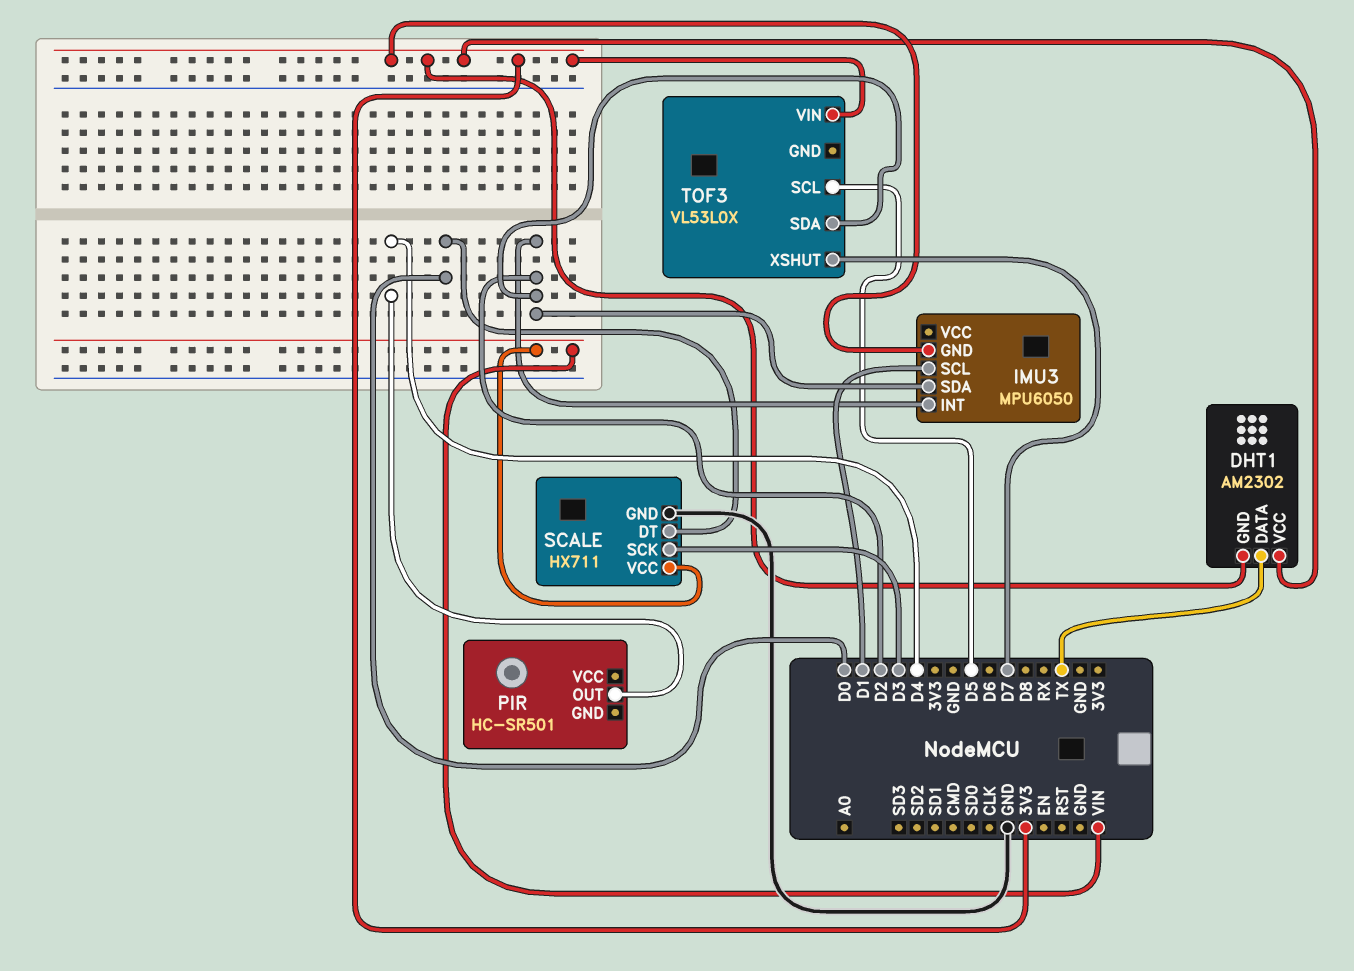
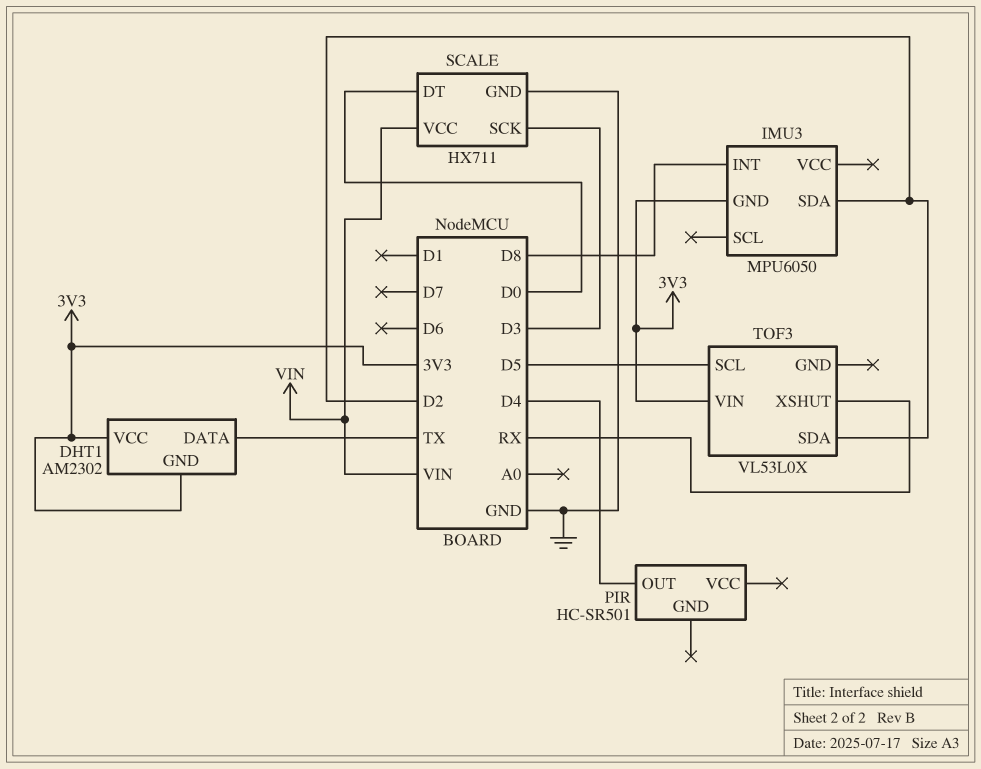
IMU3 pin INT: D2 -> D8
IMU3 pin SCL: D1 -> none
TOF3 pin XSHUT: D7 -> RX

